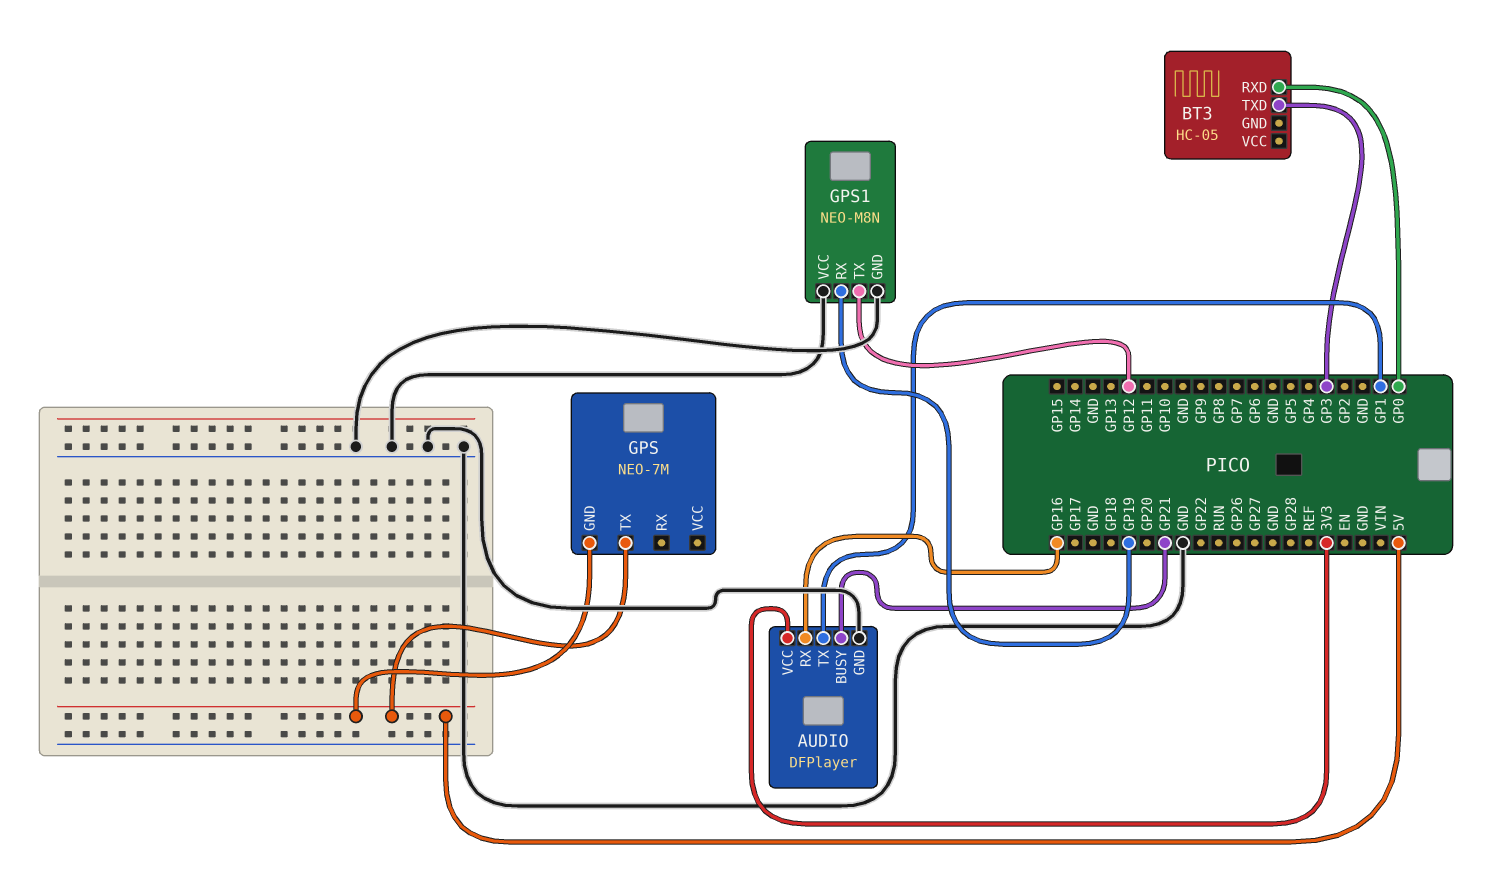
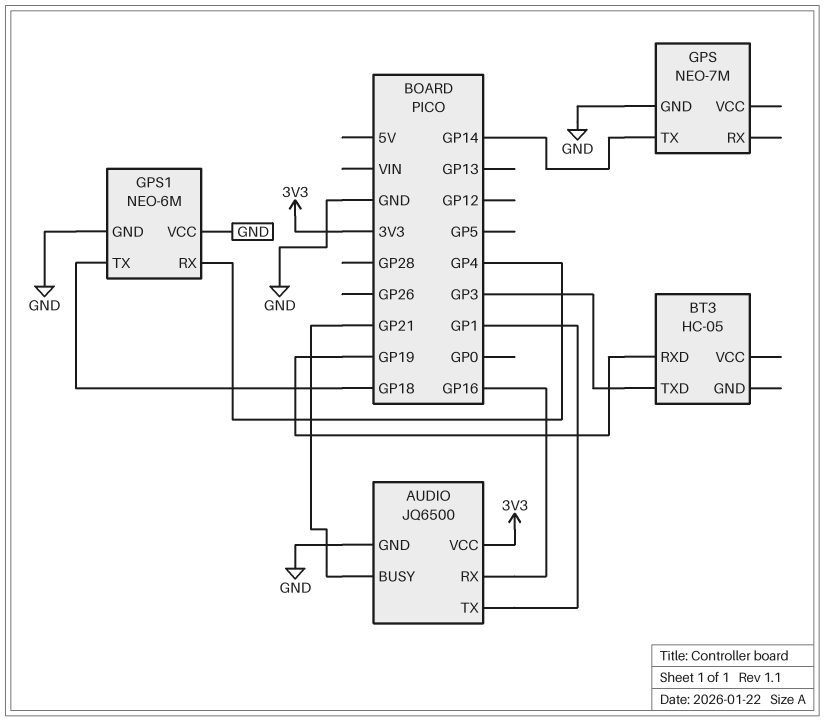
AUDIO: DFPlayer -> JQ6500
BT3 pin RXD: GP0 -> GP19
GPS pin GND: 5V -> GND
GPS pin TX: 5V -> GP14
GPS1: NEO-M8N -> NEO-6M
GPS1 pin RX: GP19 -> GP4
GPS1 pin TX: GP12 -> GP18

